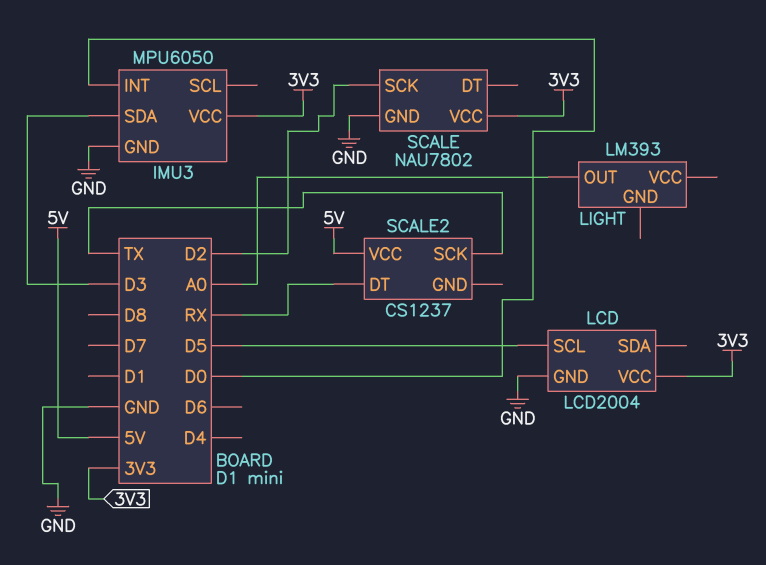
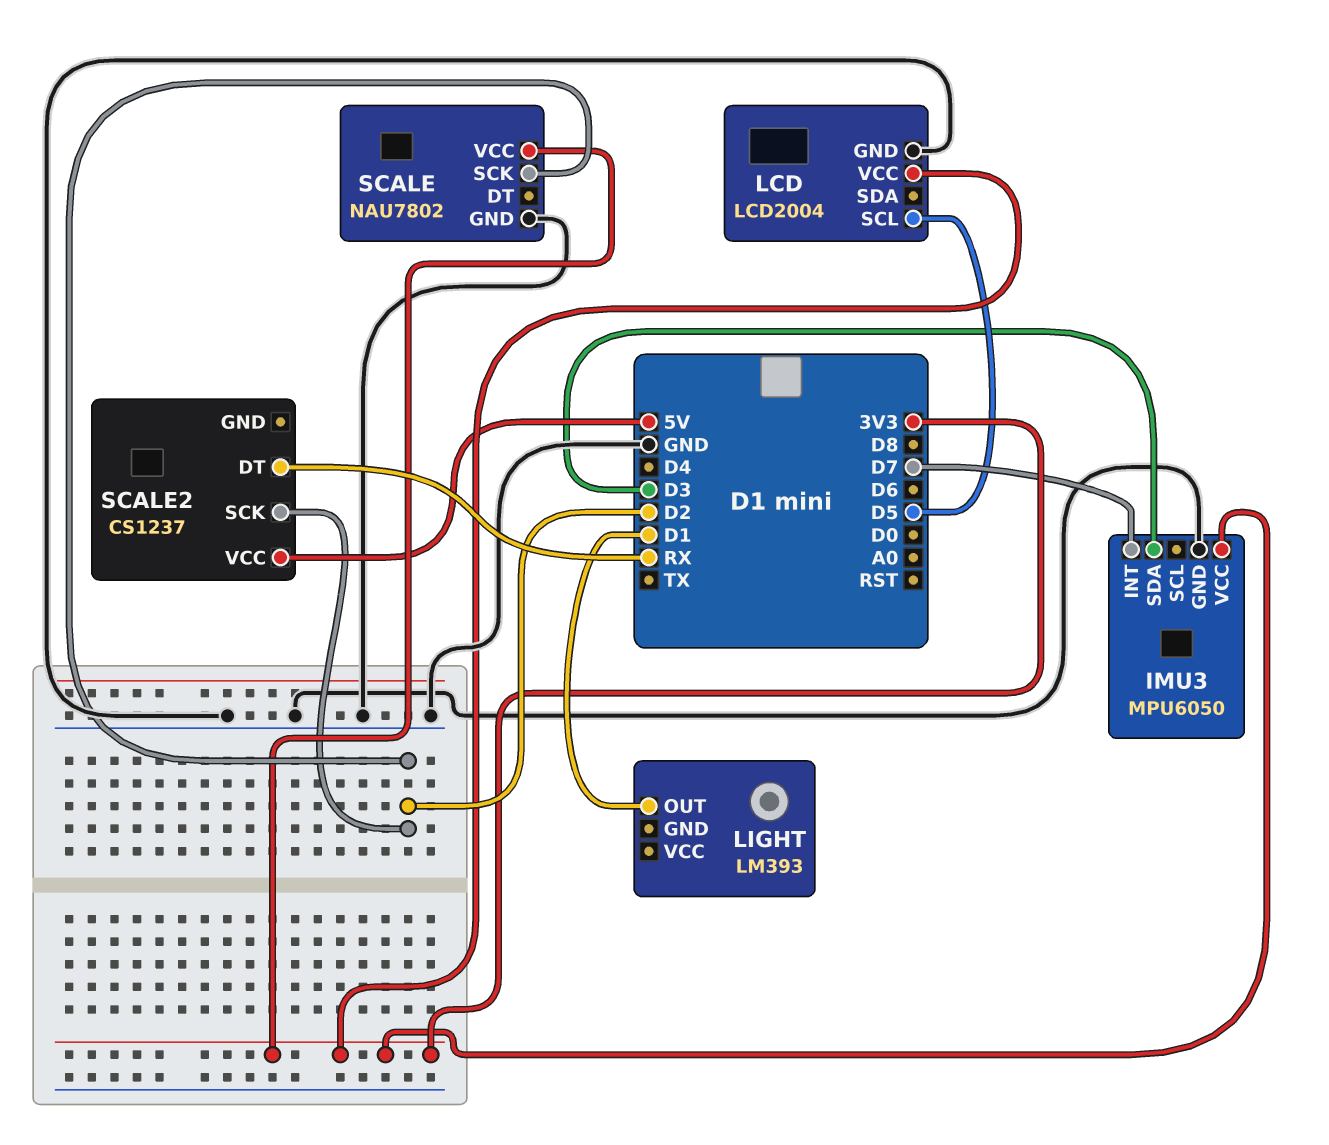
IMU3 pin INT: D0 -> D7
LIGHT pin OUT: A0 -> D1
SCALE2 pin SCK: TX -> D2

